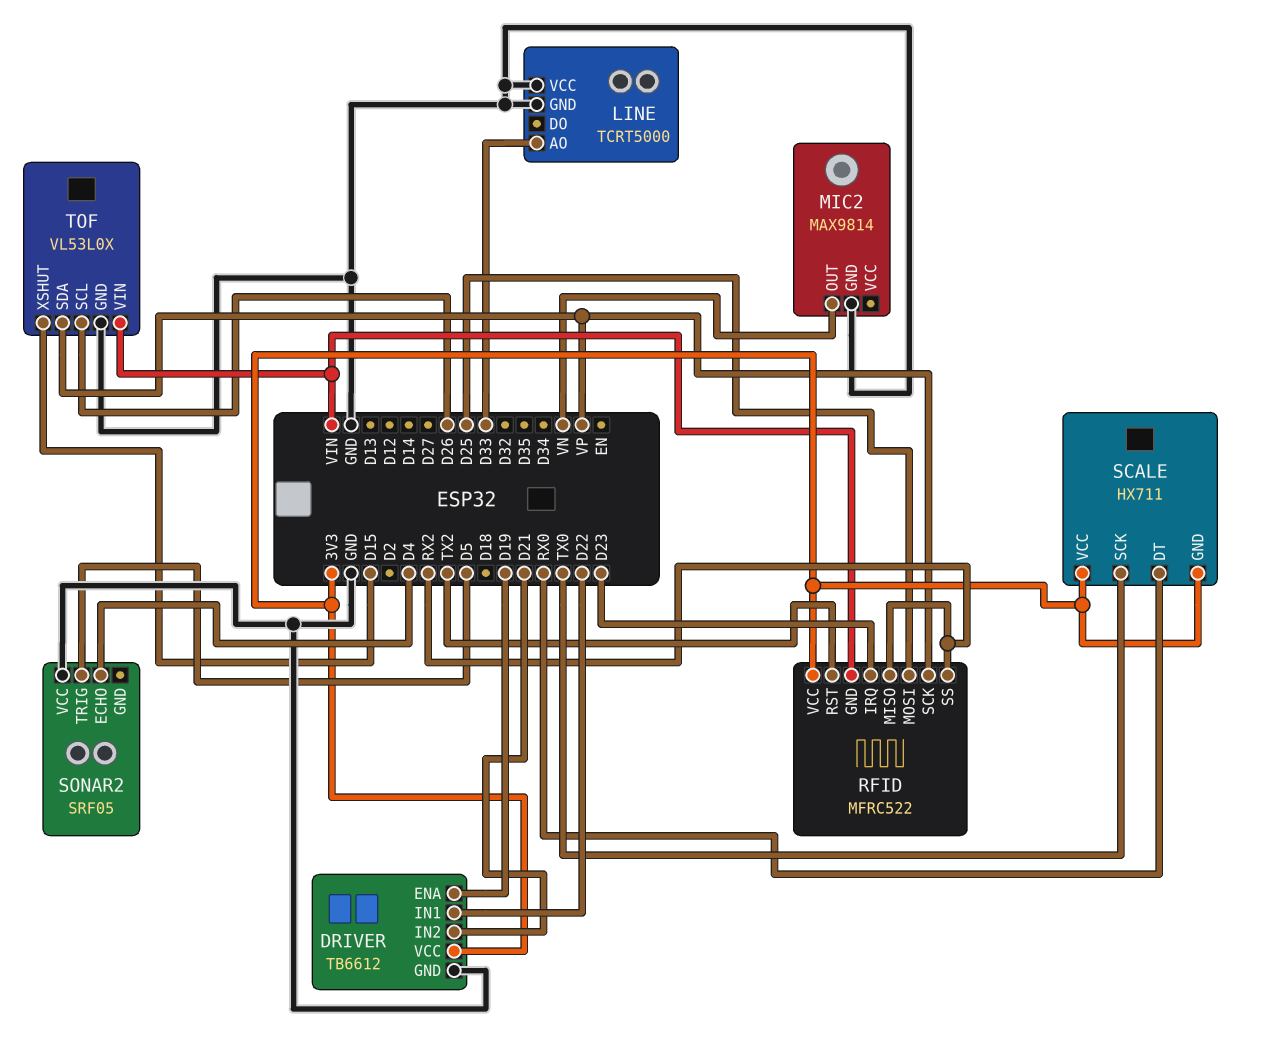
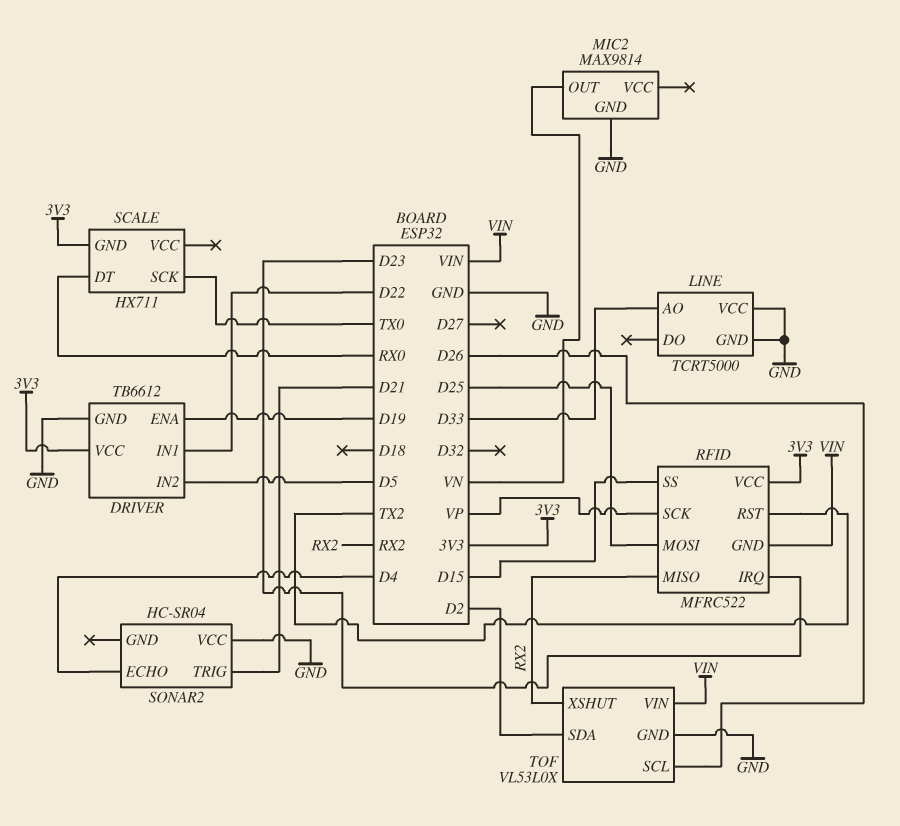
DRIVER pin IN2: D21 -> D5
RFID pin SS: RX2 -> D15
SCALE pin VCC: 3V3 -> none
SONAR2: SRF05 -> HC-SR04
SONAR2 pin TRIG: D5 -> D21
TOF pin SDA: VP -> D2
TOF pin XSHUT: D15 -> RX2

